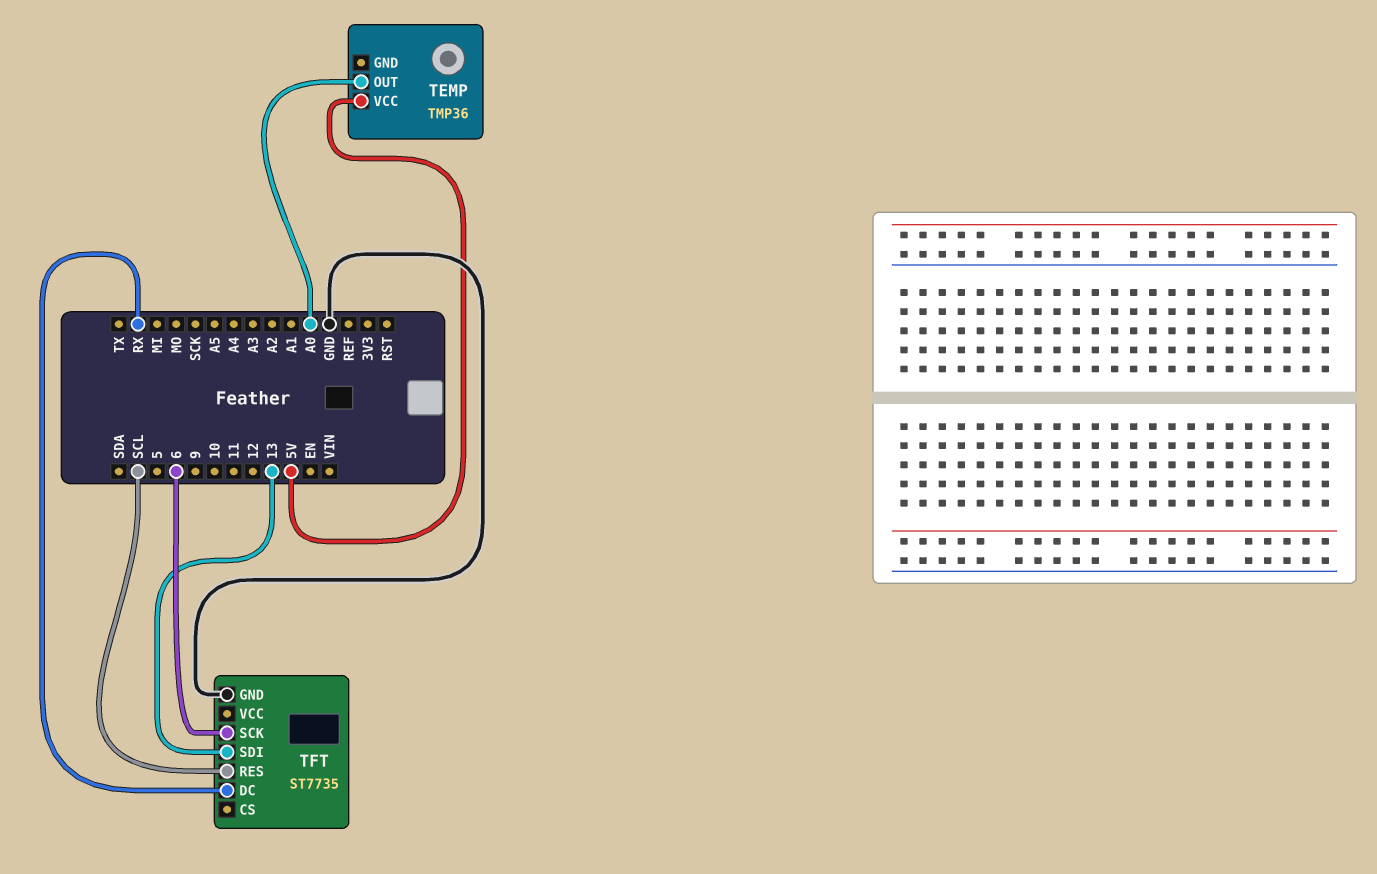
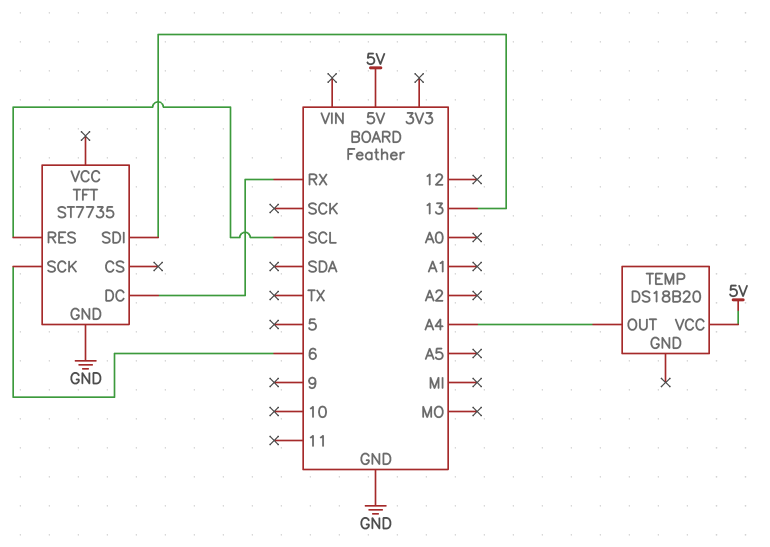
TEMP: TMP36 -> DS18B20
TEMP pin OUT: A0 -> A4

